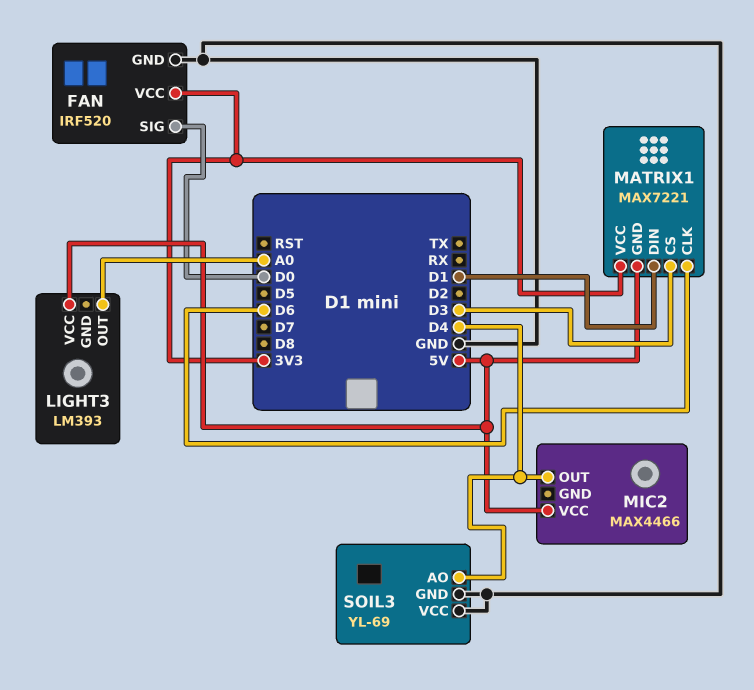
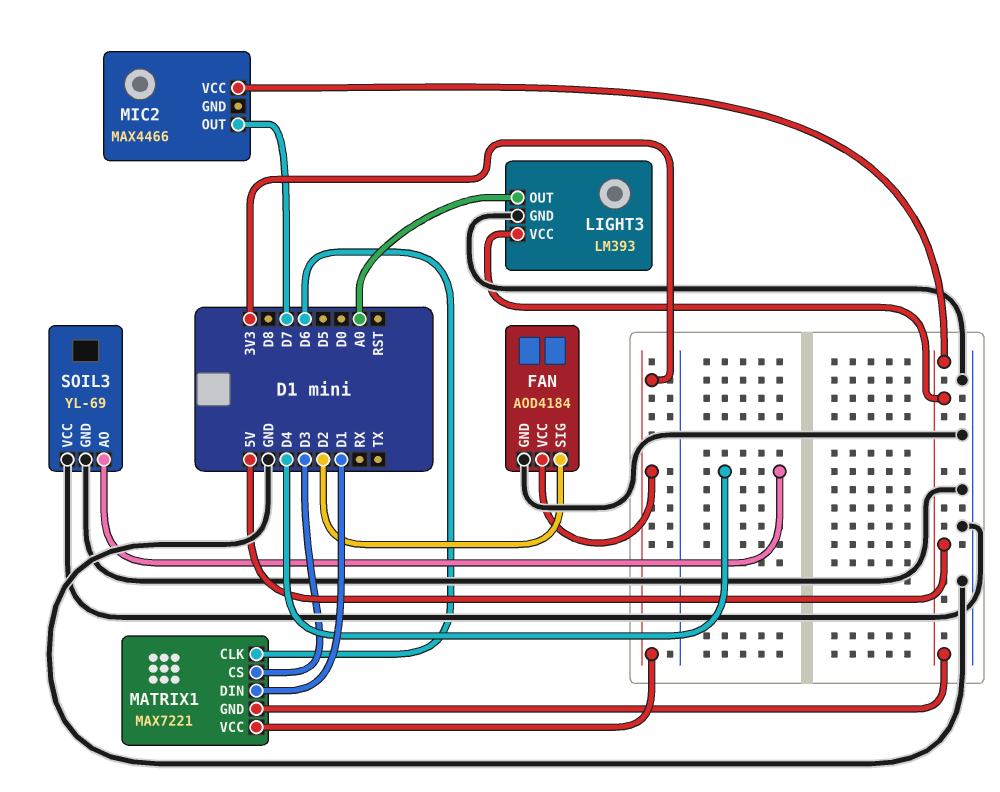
FAN: IRF520 -> AOD4184
FAN pin SIG: D0 -> D2
LIGHT3 pin GND: none -> GND
MIC2 pin OUT: D4 -> D7

